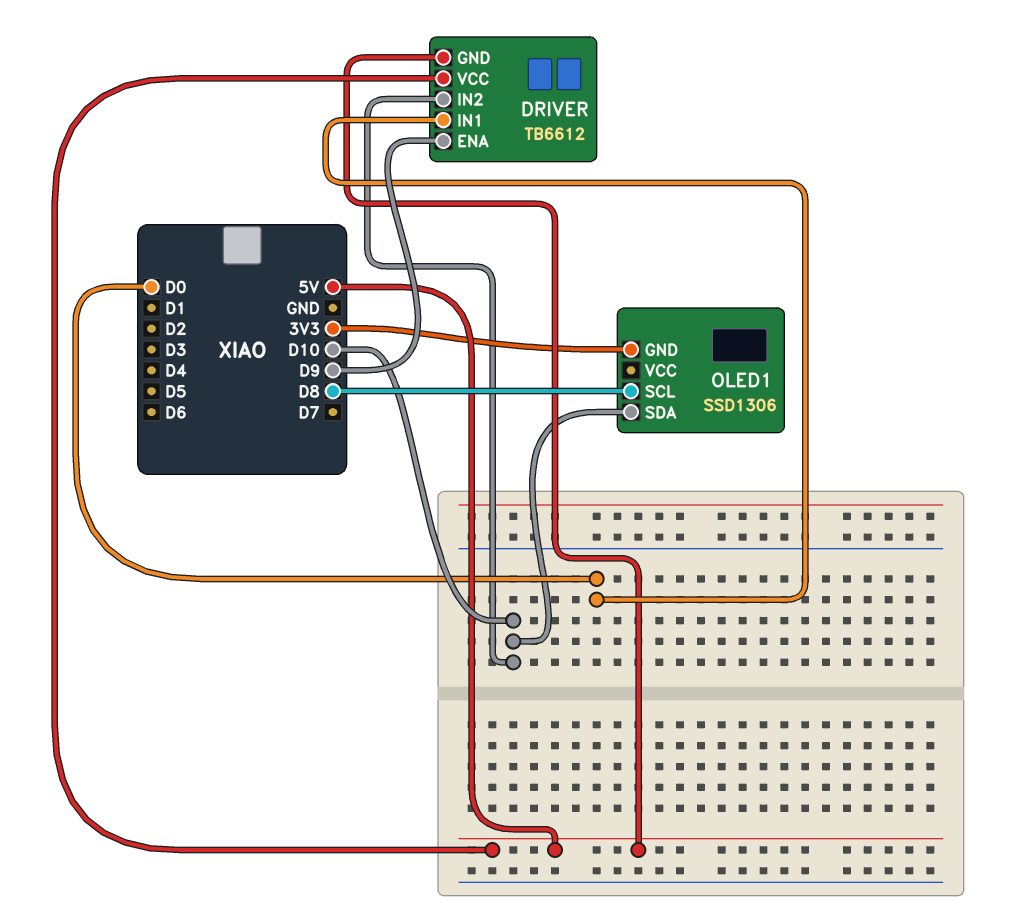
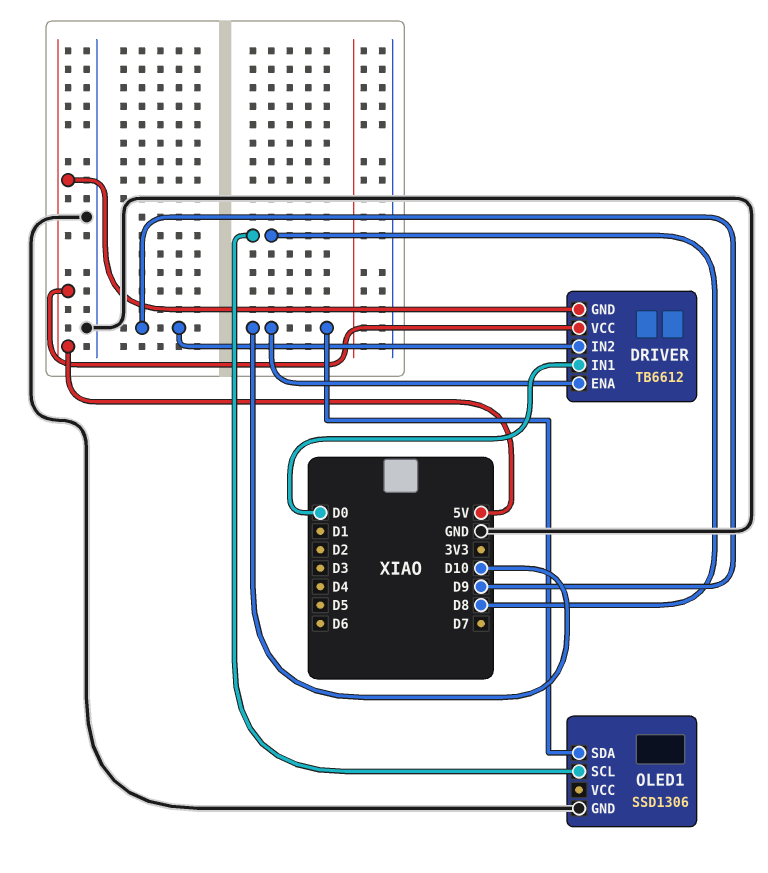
DRIVER pin ENA: D9 -> D10
DRIVER pin IN2: D10 -> D9
OLED1 pin GND: 3V3 -> GND

